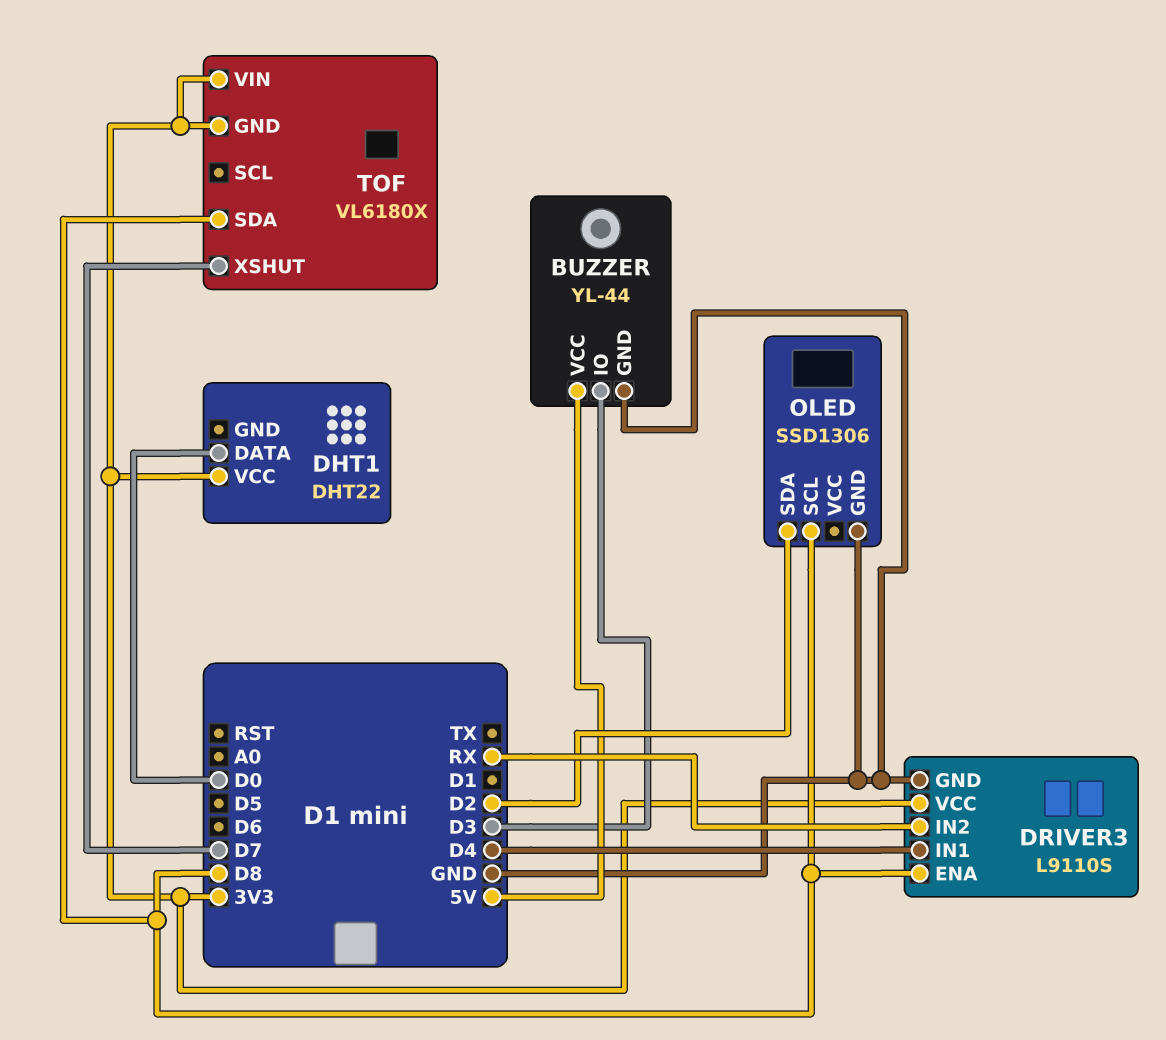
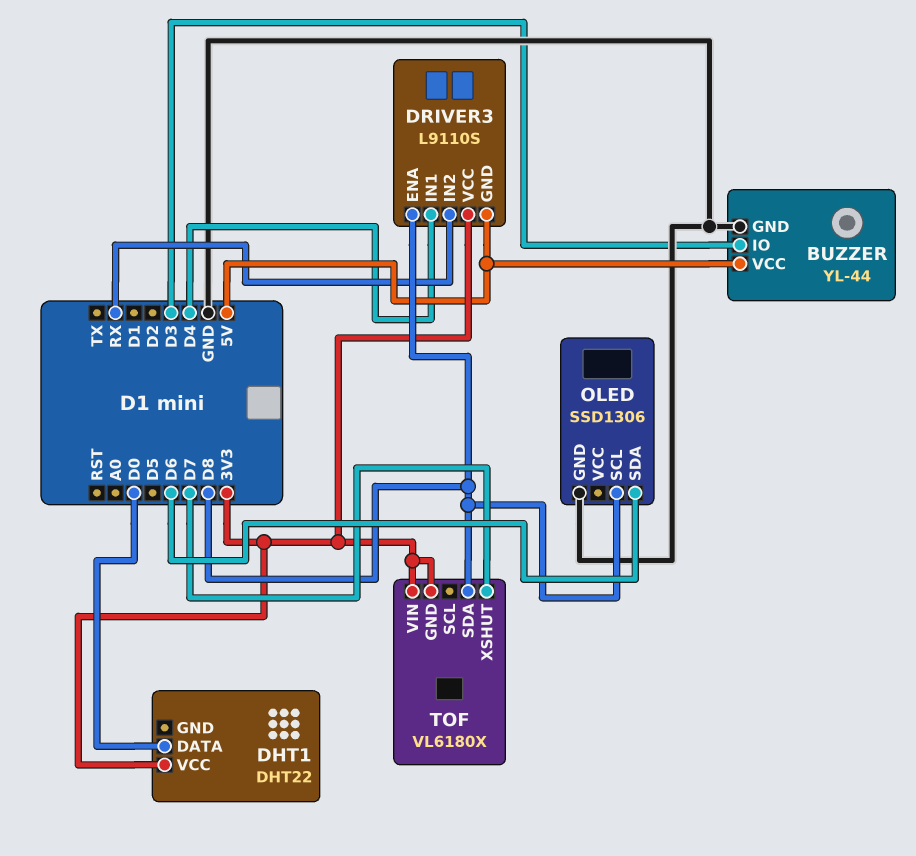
DRIVER3 pin GND: GND -> 5V
OLED pin SDA: D2 -> D6

